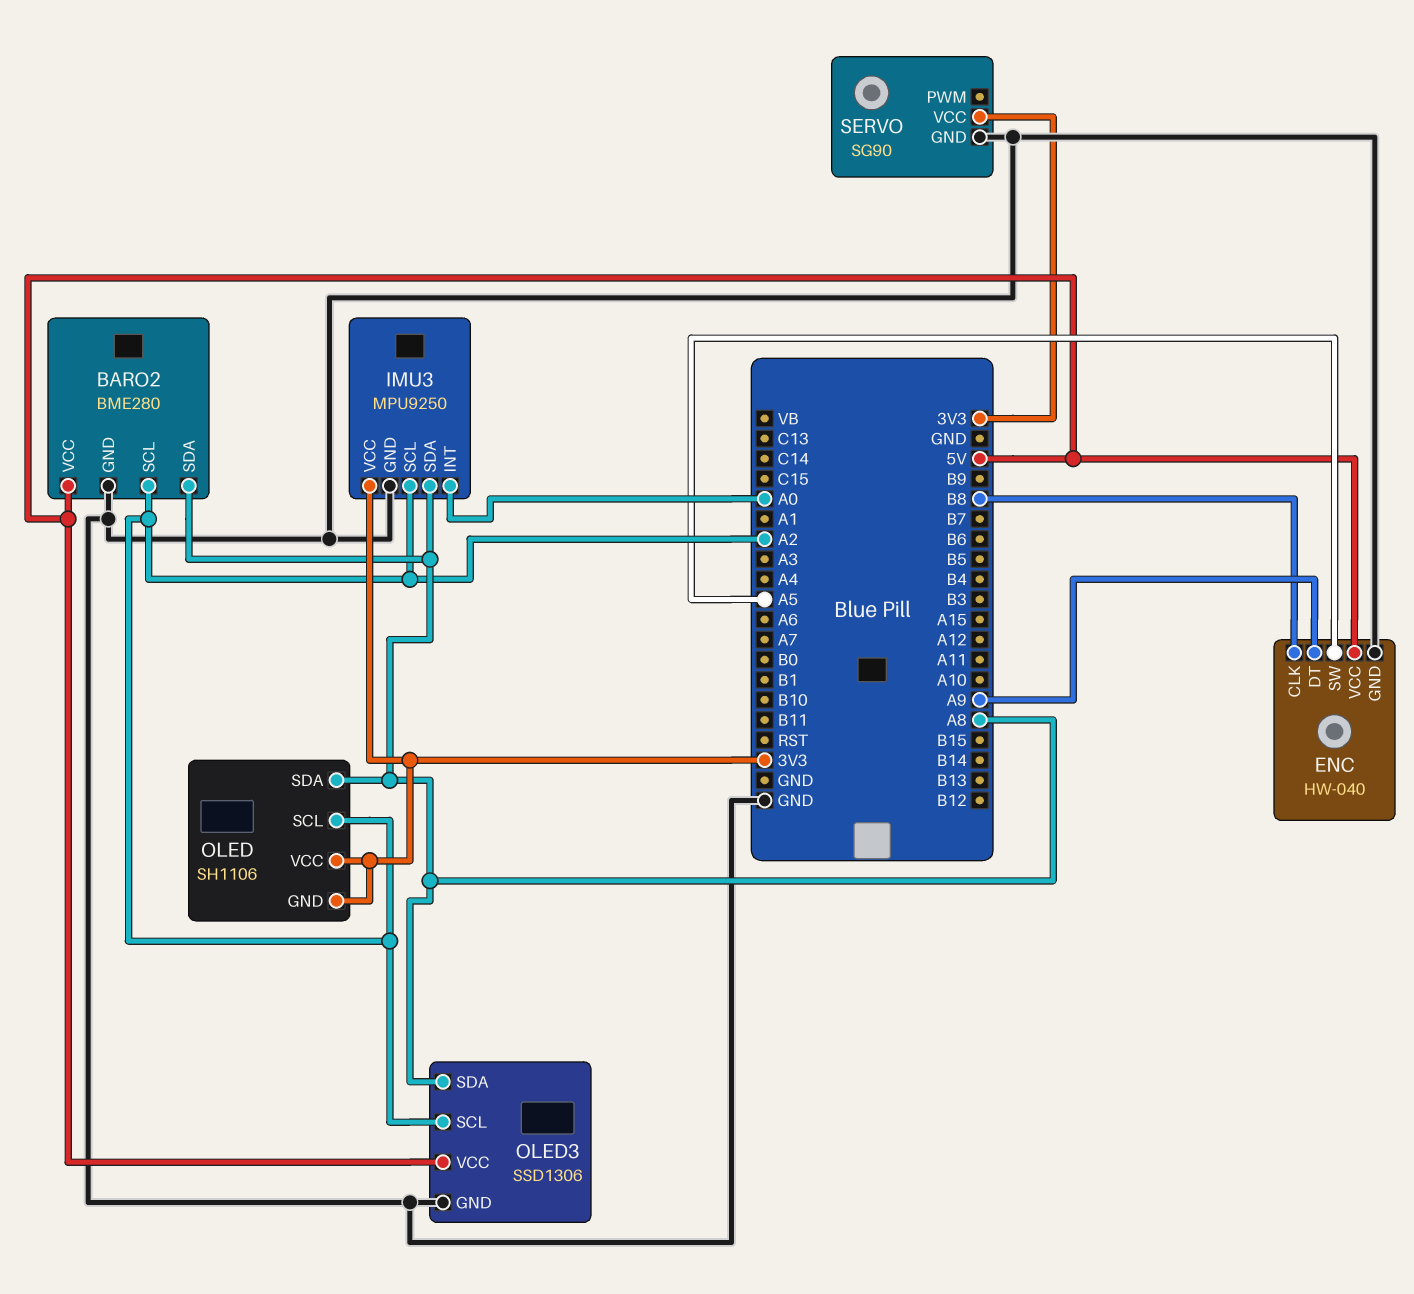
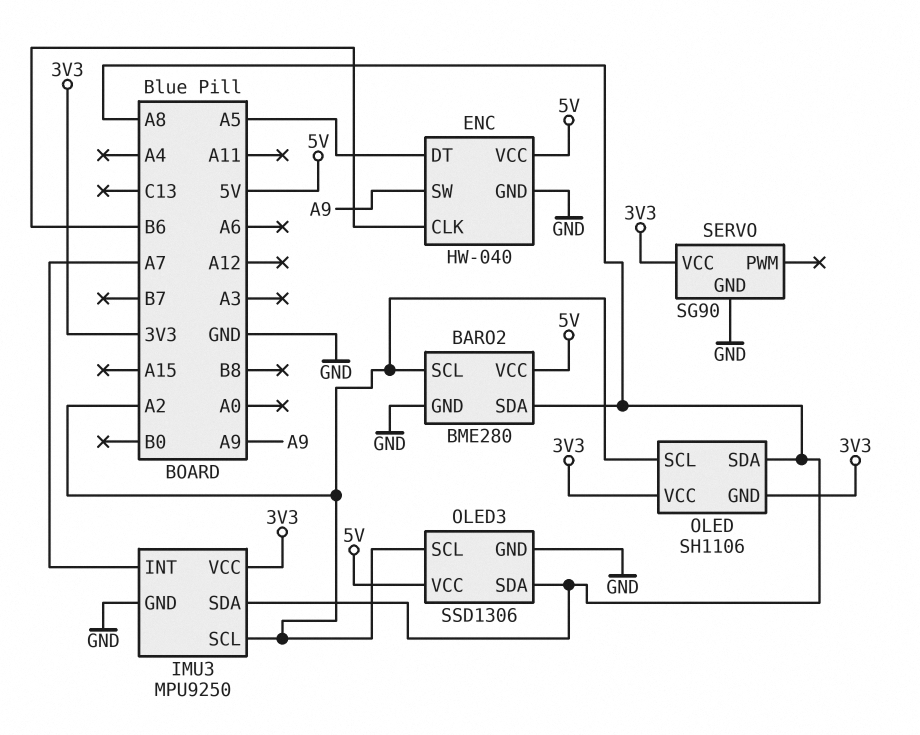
ENC pin CLK: B8 -> B6
ENC pin DT: A9 -> A5
ENC pin SW: A5 -> A9
IMU3 pin INT: A0 -> A7

